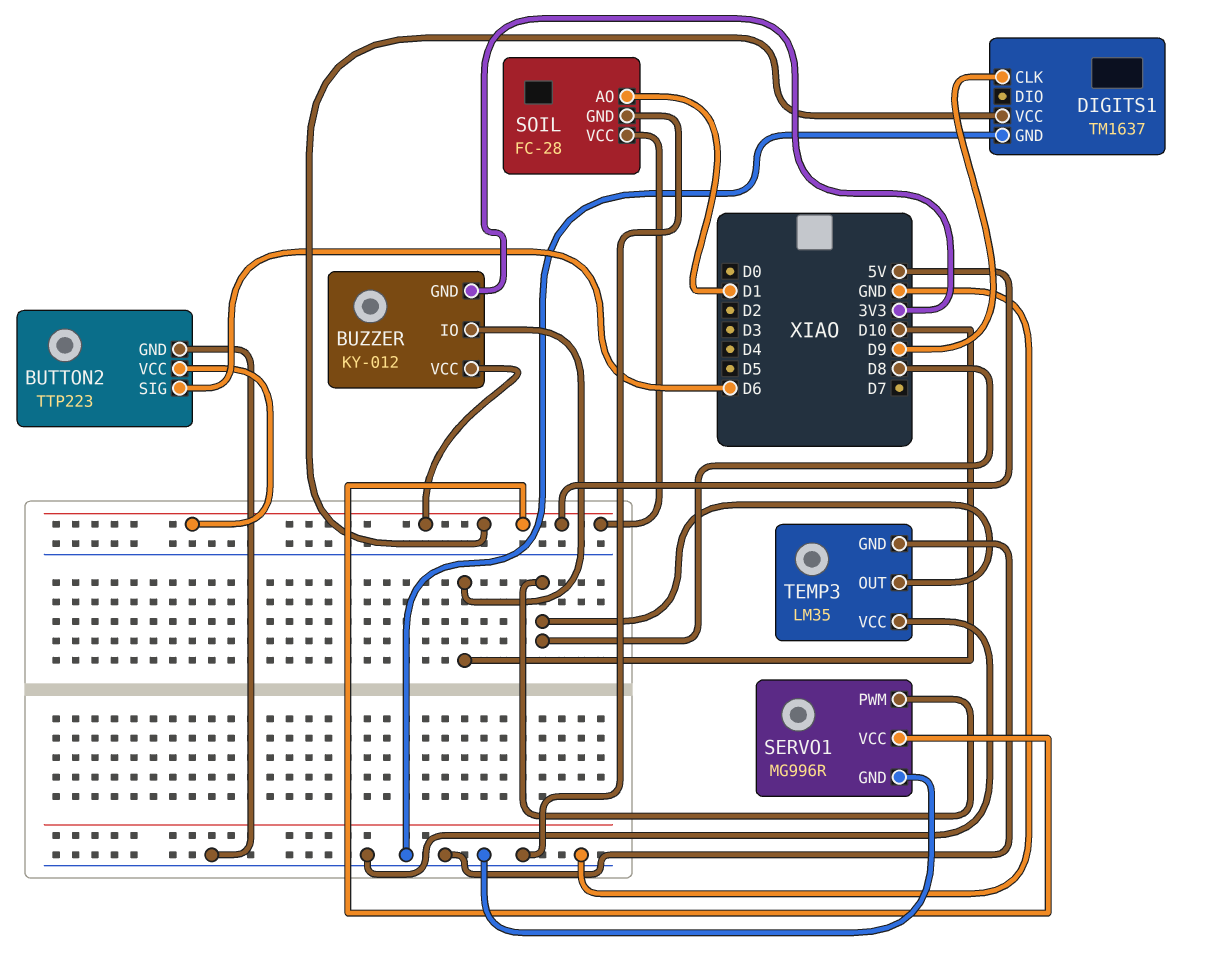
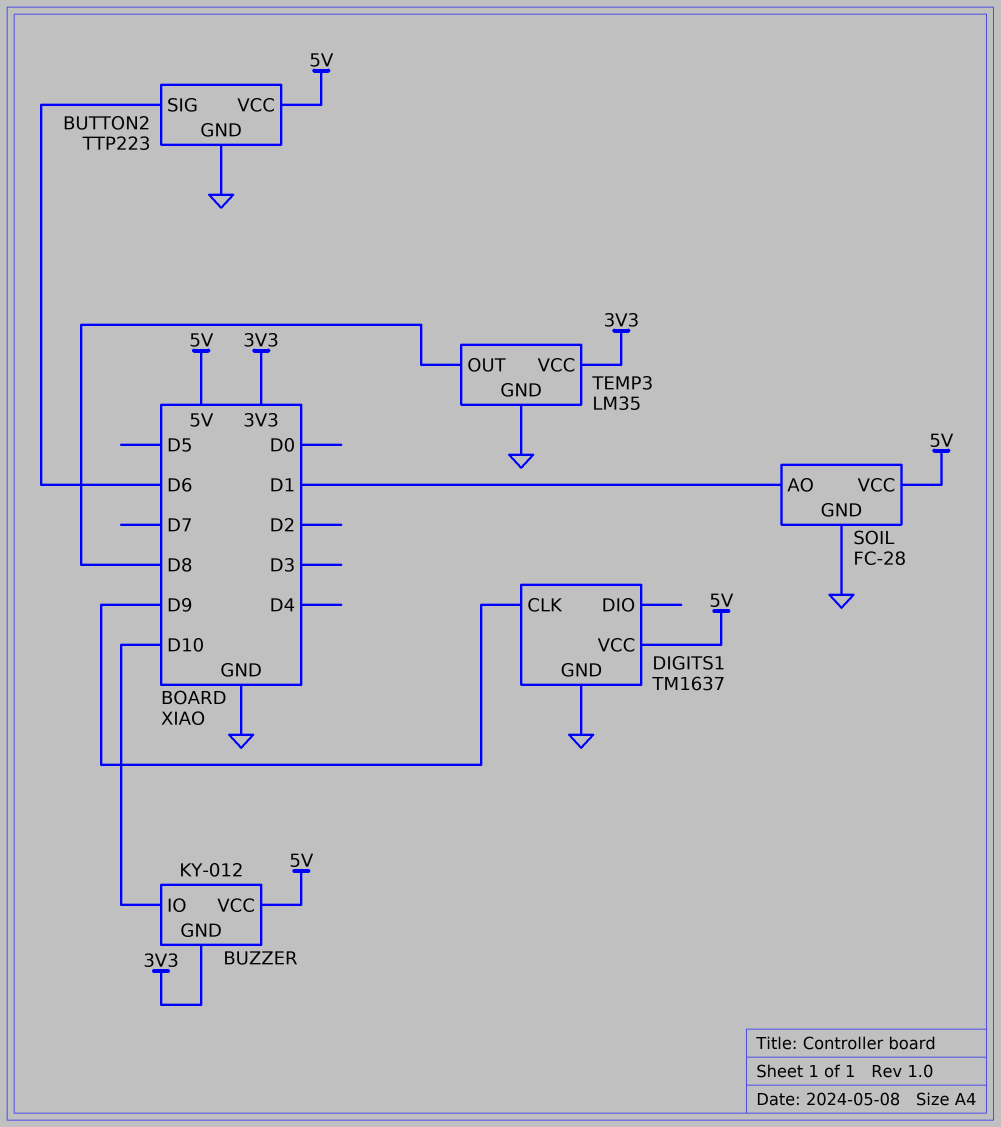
SERVO1: MG996R -> none
SERVO1 pin GND: GND -> none
SERVO1 pin PWM: D8 -> none
SERVO1 pin VCC: 5V -> none
TEMP3 pin VCC: GND -> 3V3

